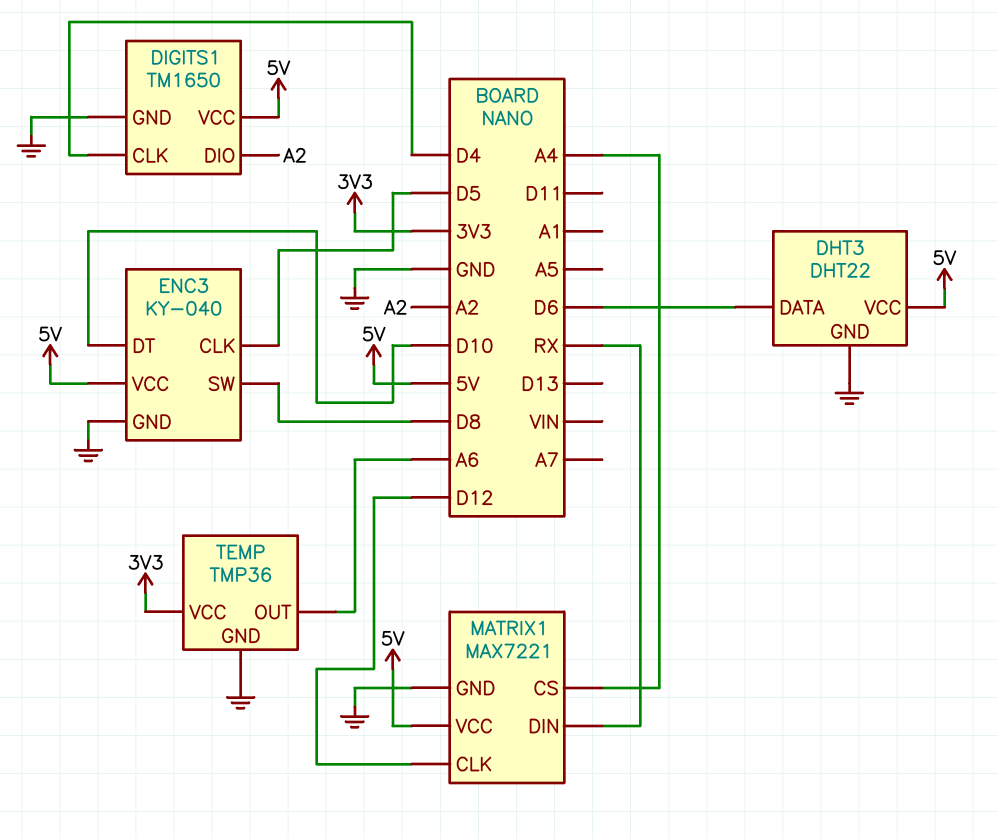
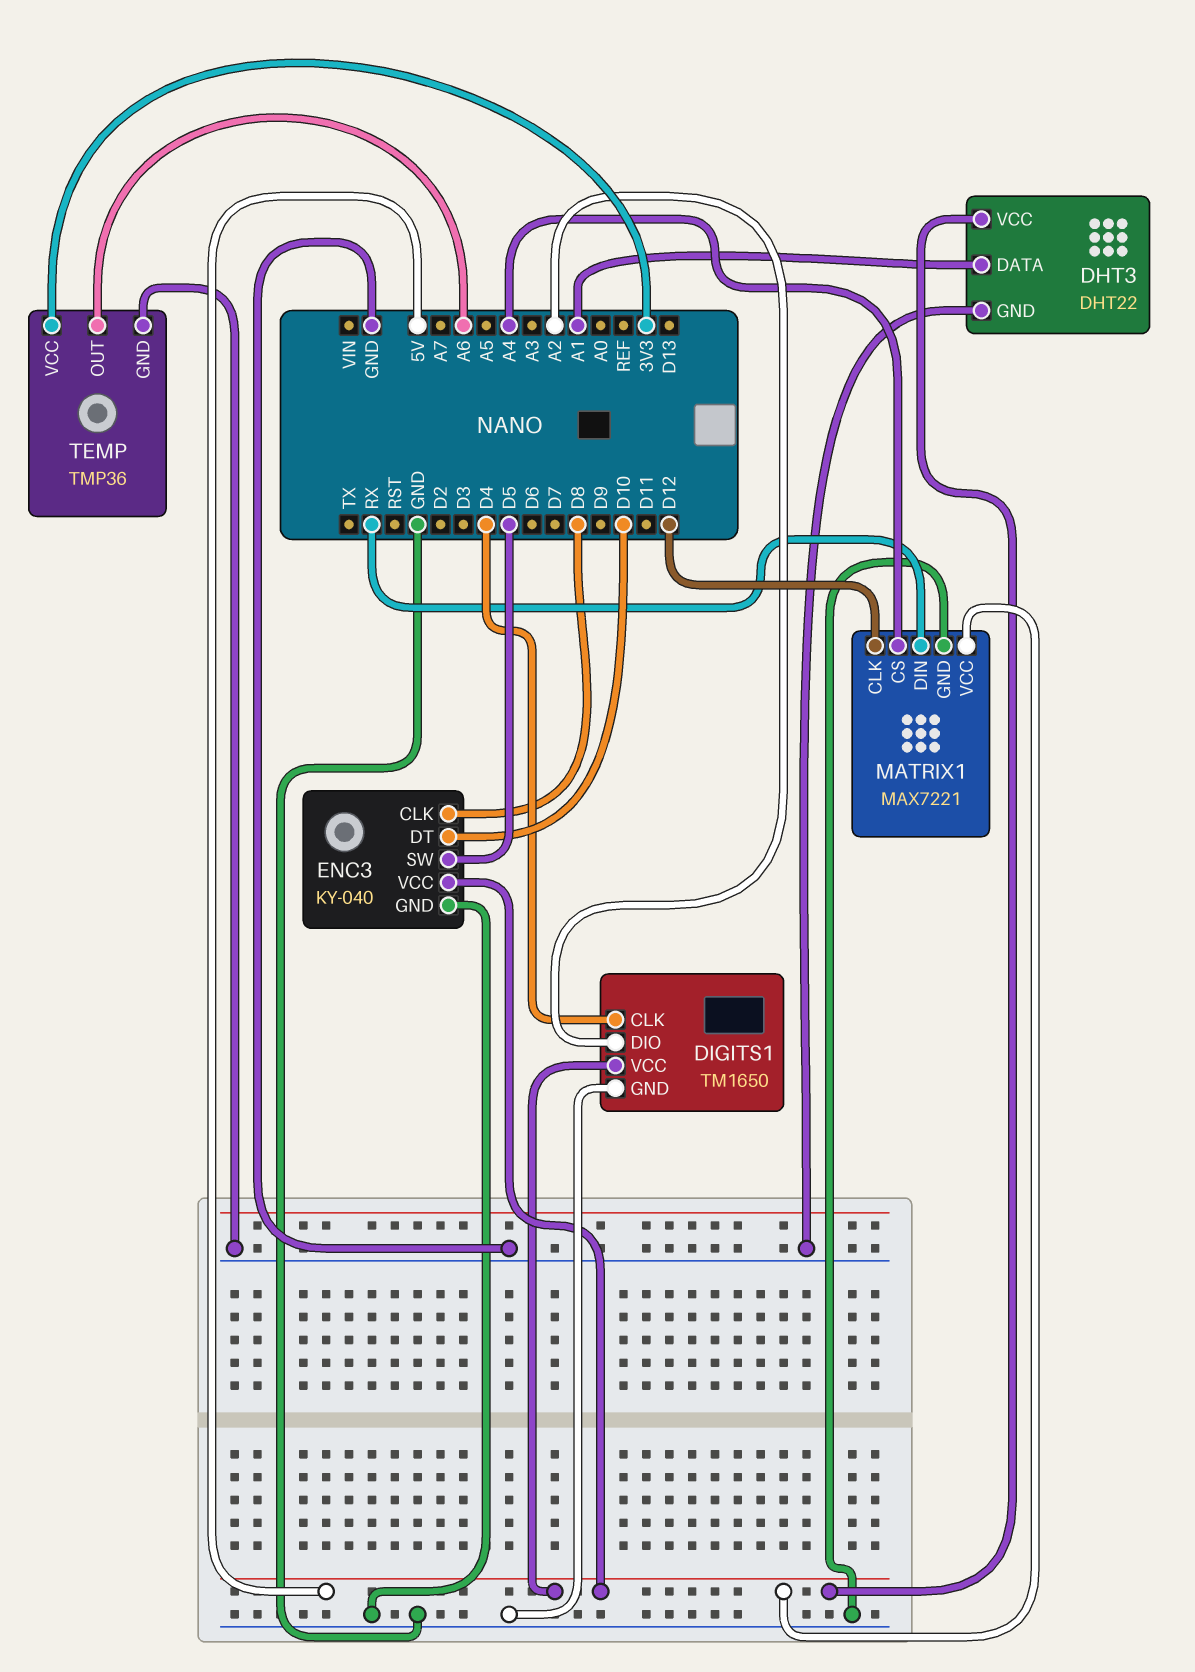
DHT3 pin DATA: D6 -> A1
ENC3 pin CLK: D5 -> D8
ENC3 pin SW: D8 -> D5

